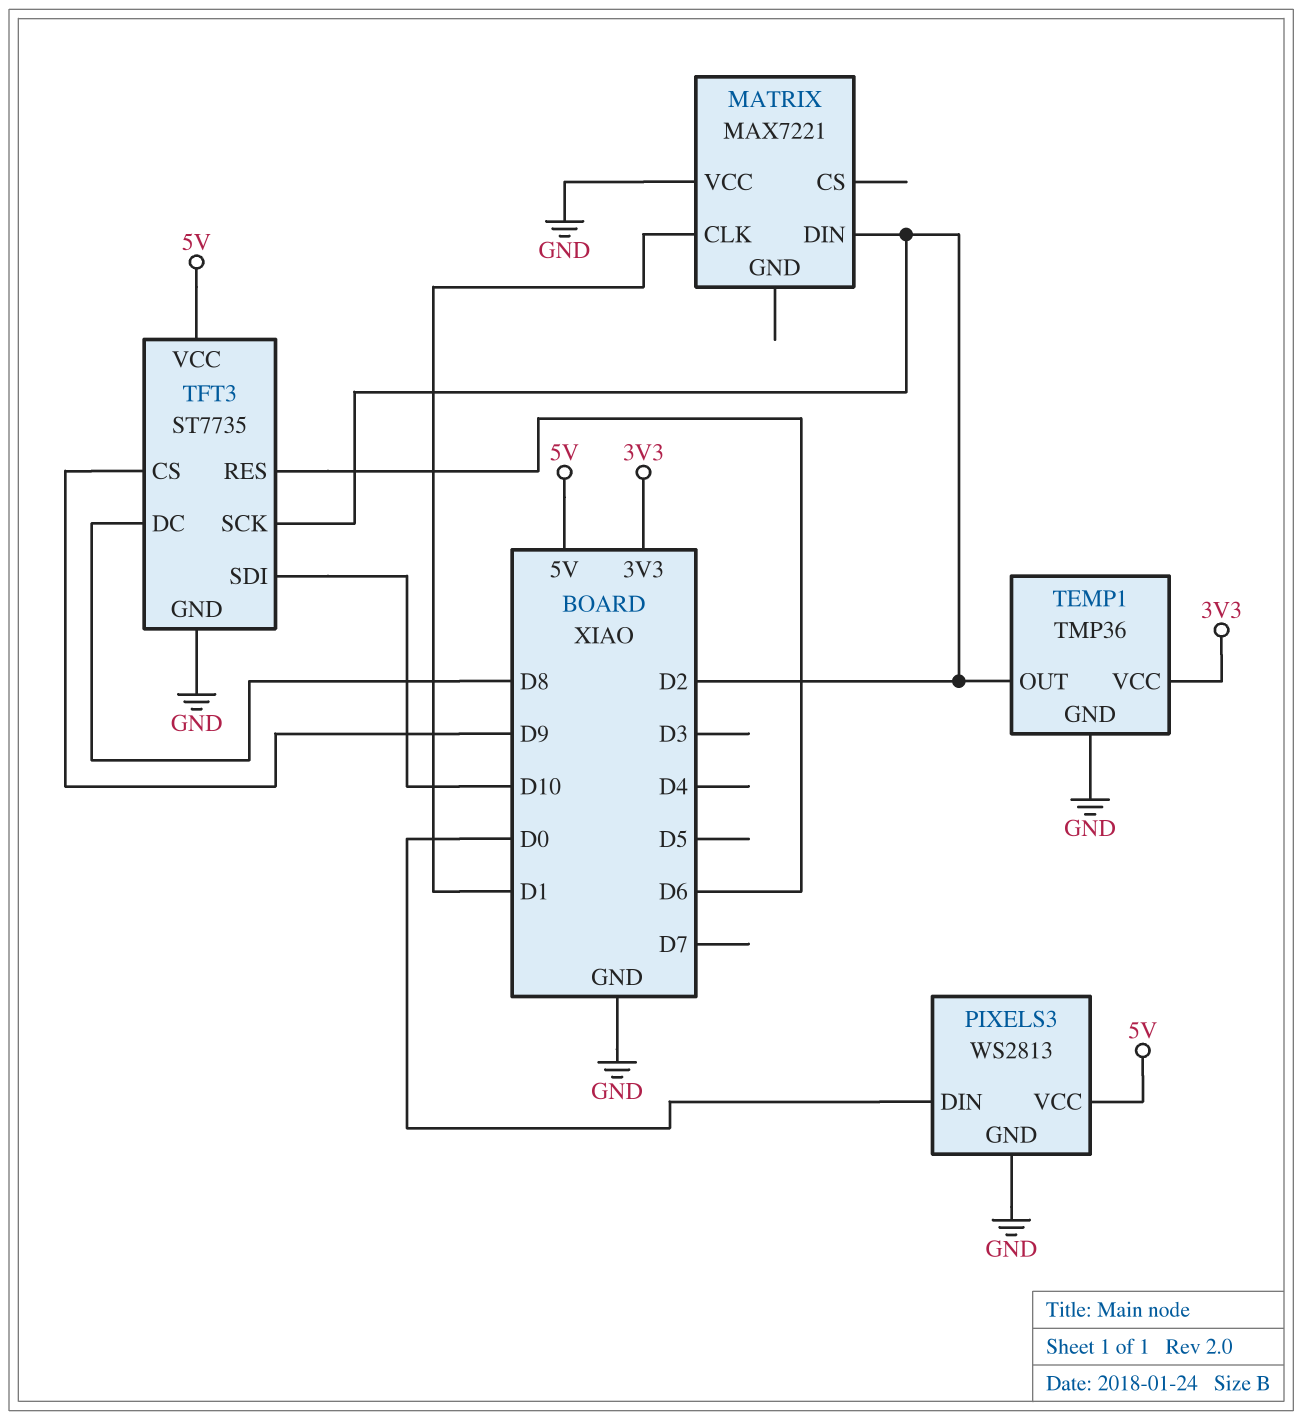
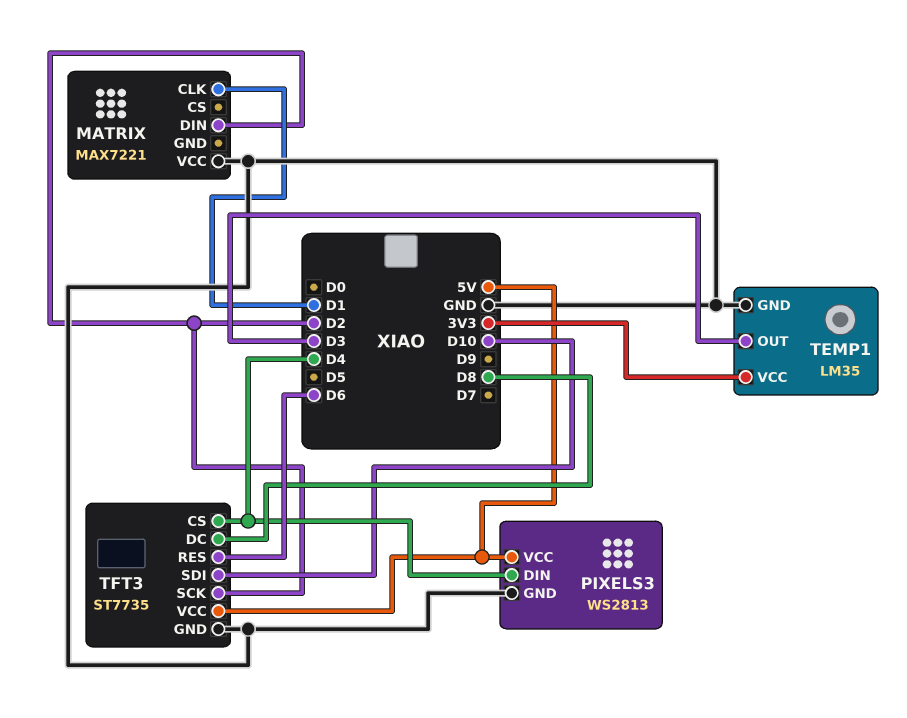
PIXELS3 pin DIN: D0 -> D4
TEMP1: TMP36 -> LM35
TEMP1 pin OUT: D2 -> D3
TFT3 pin CS: D9 -> D4

